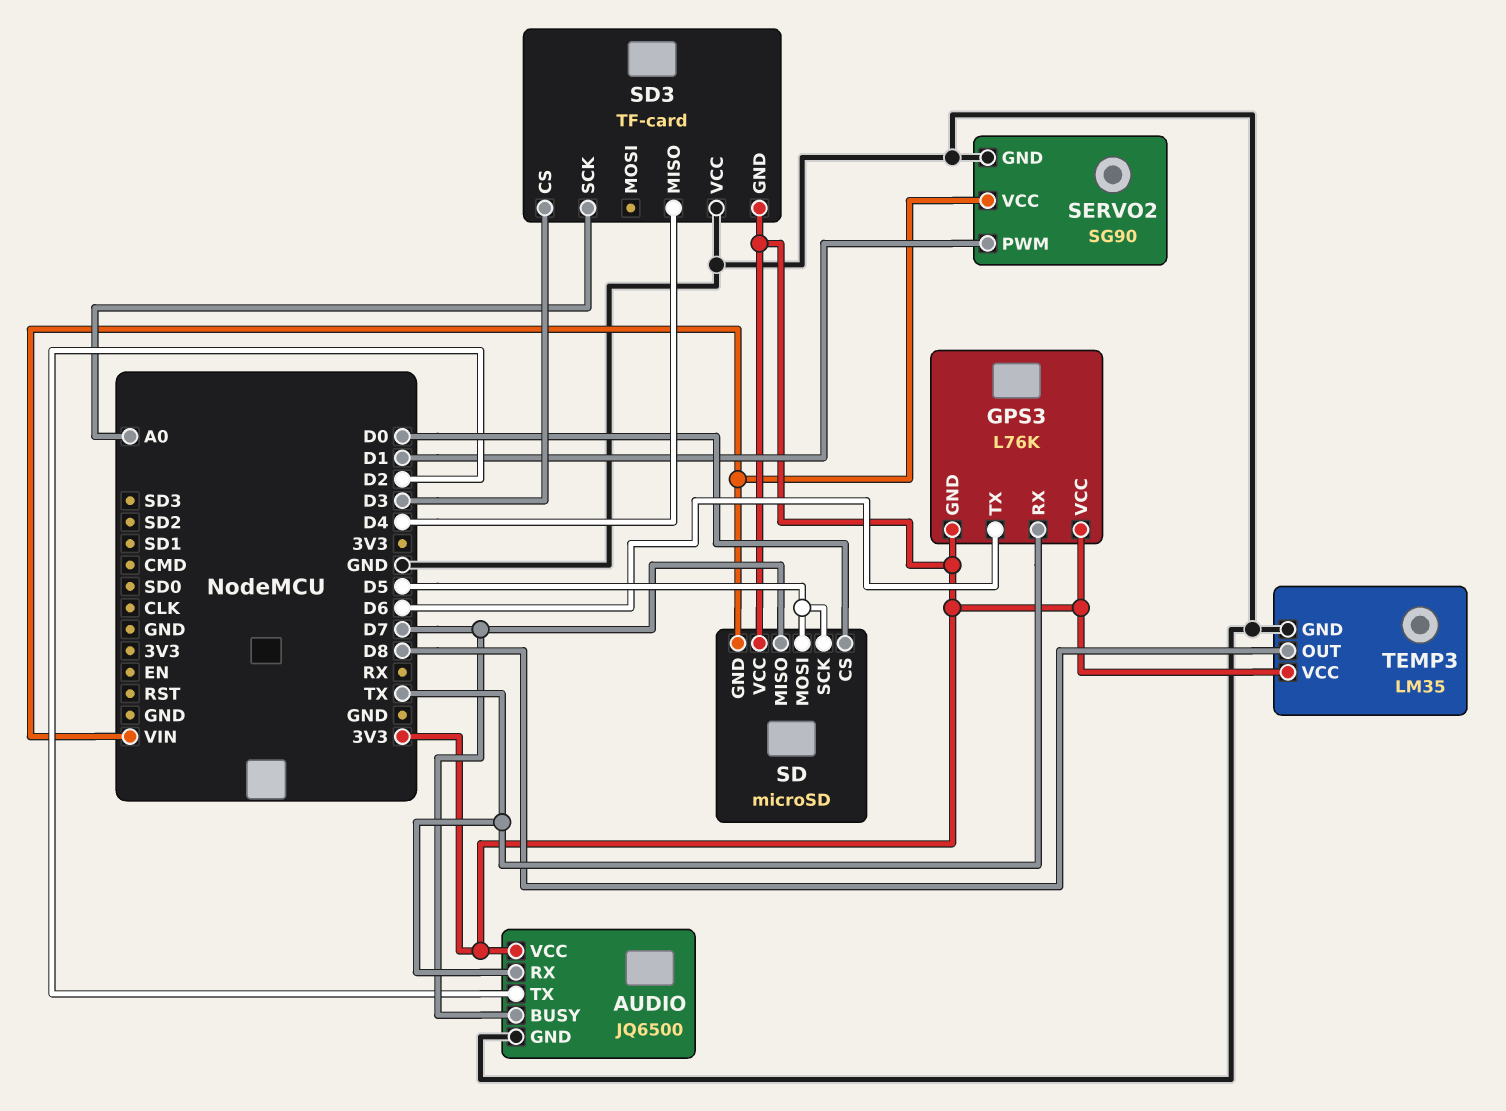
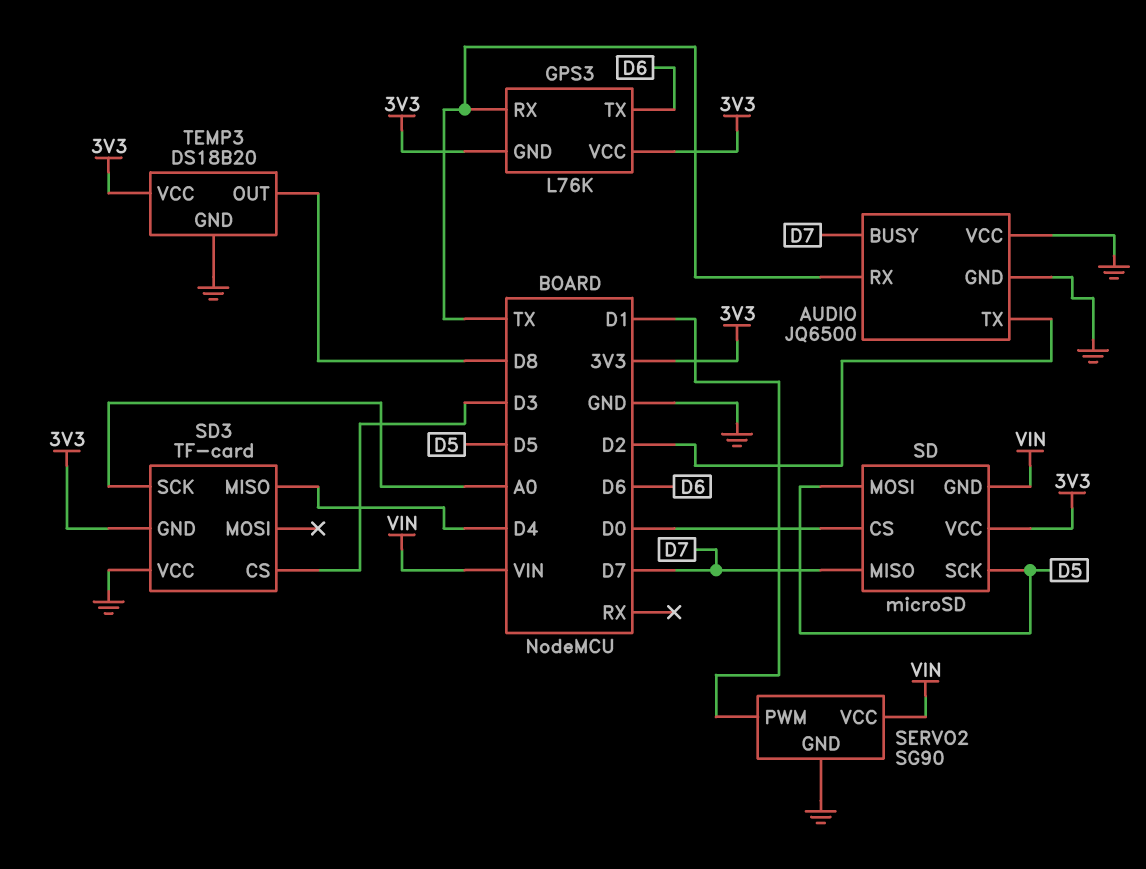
AUDIO pin VCC: 3V3 -> GND
TEMP3: LM35 -> DS18B20

